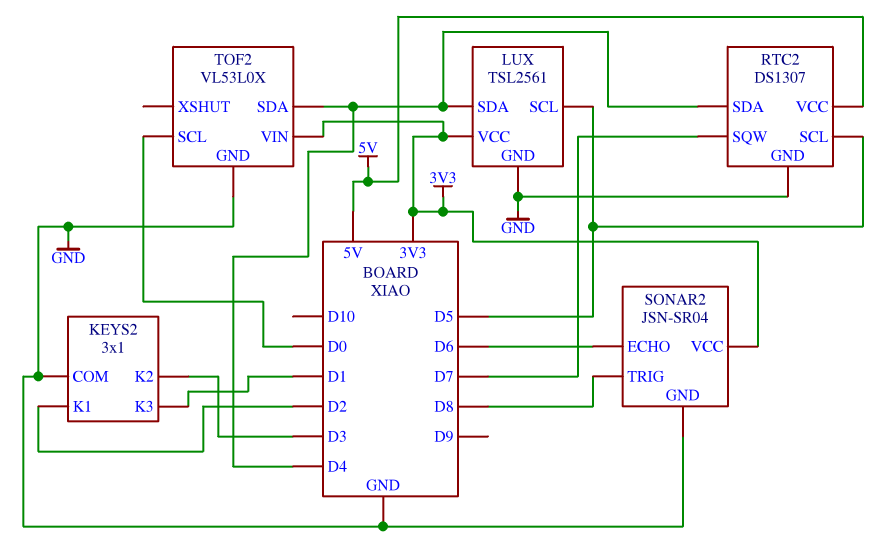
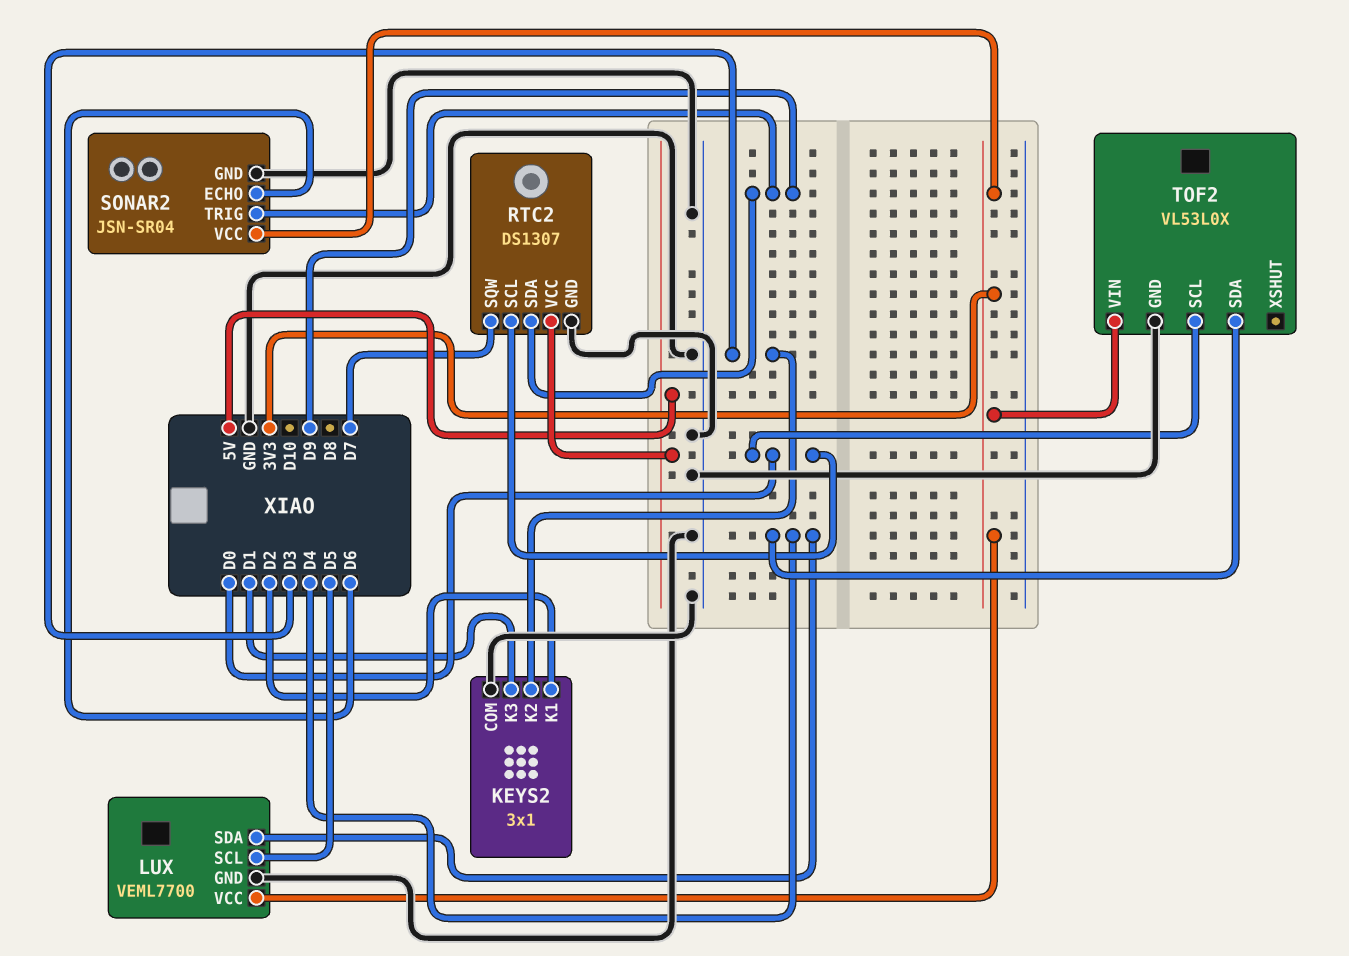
LUX: TSL2561 -> VEML7700
RTC2 pin SCL: D5 -> D0
RTC2 pin SDA: D4 -> D9
SONAR2 pin TRIG: D8 -> D9

